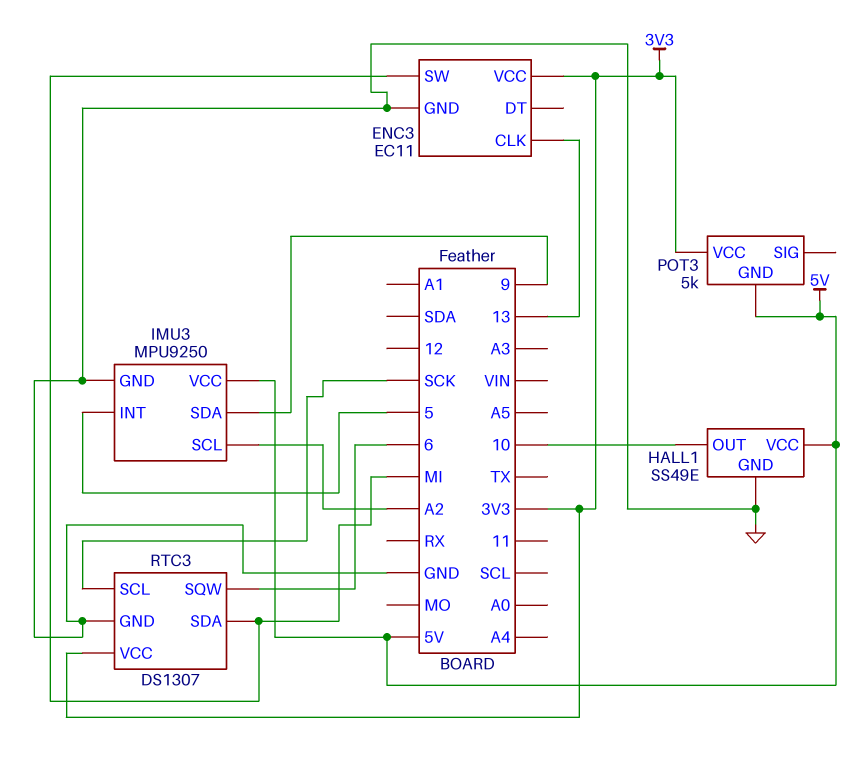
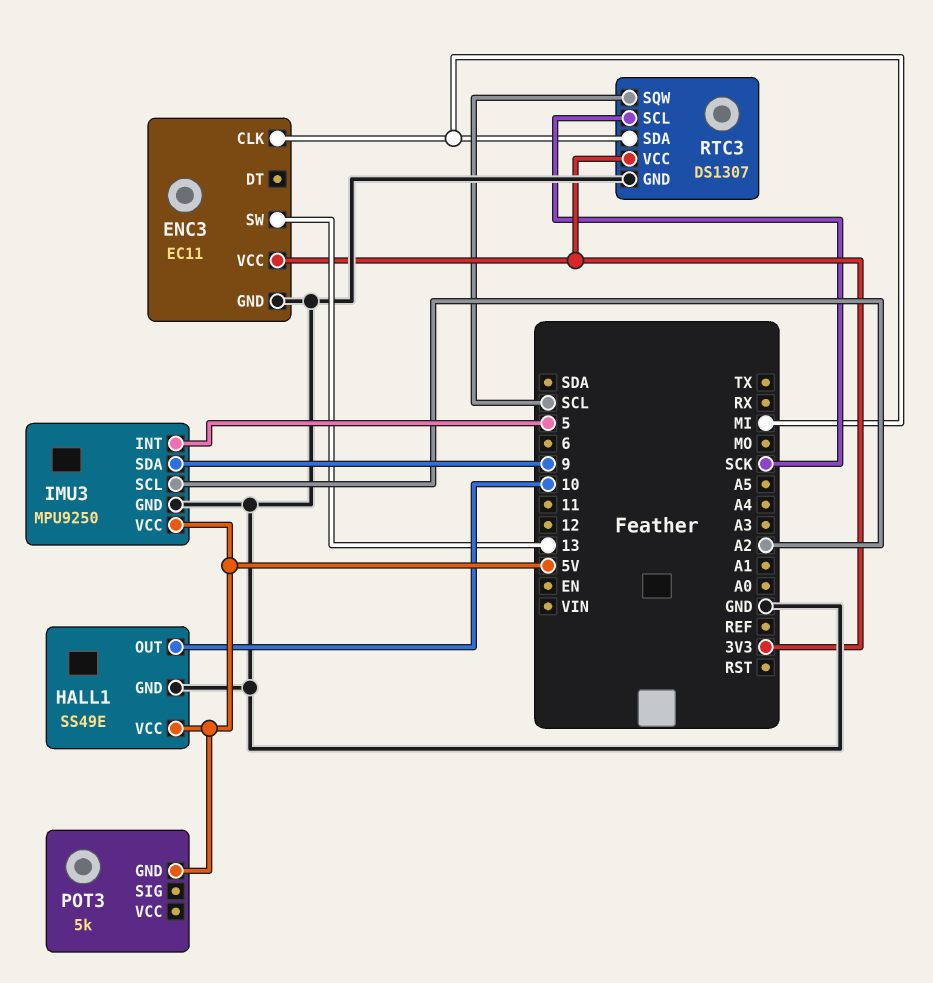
ENC3 pin CLK: 13 -> MI
ENC3 pin SW: MI -> 13
POT3 pin VCC: 3V3 -> none
RTC3 pin SQW: 6 -> SCL

